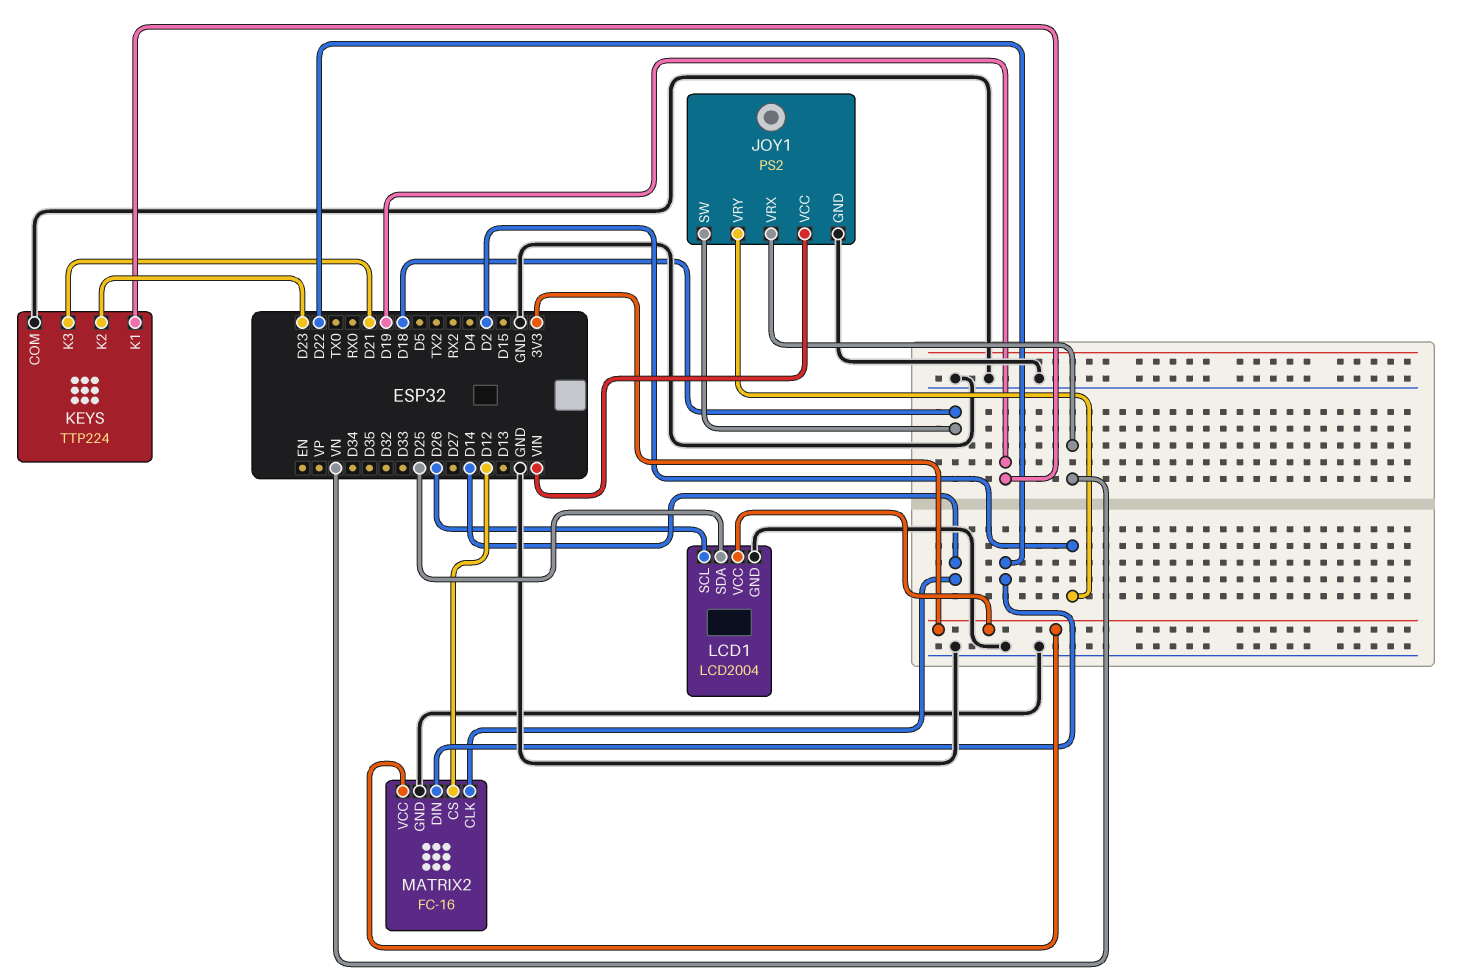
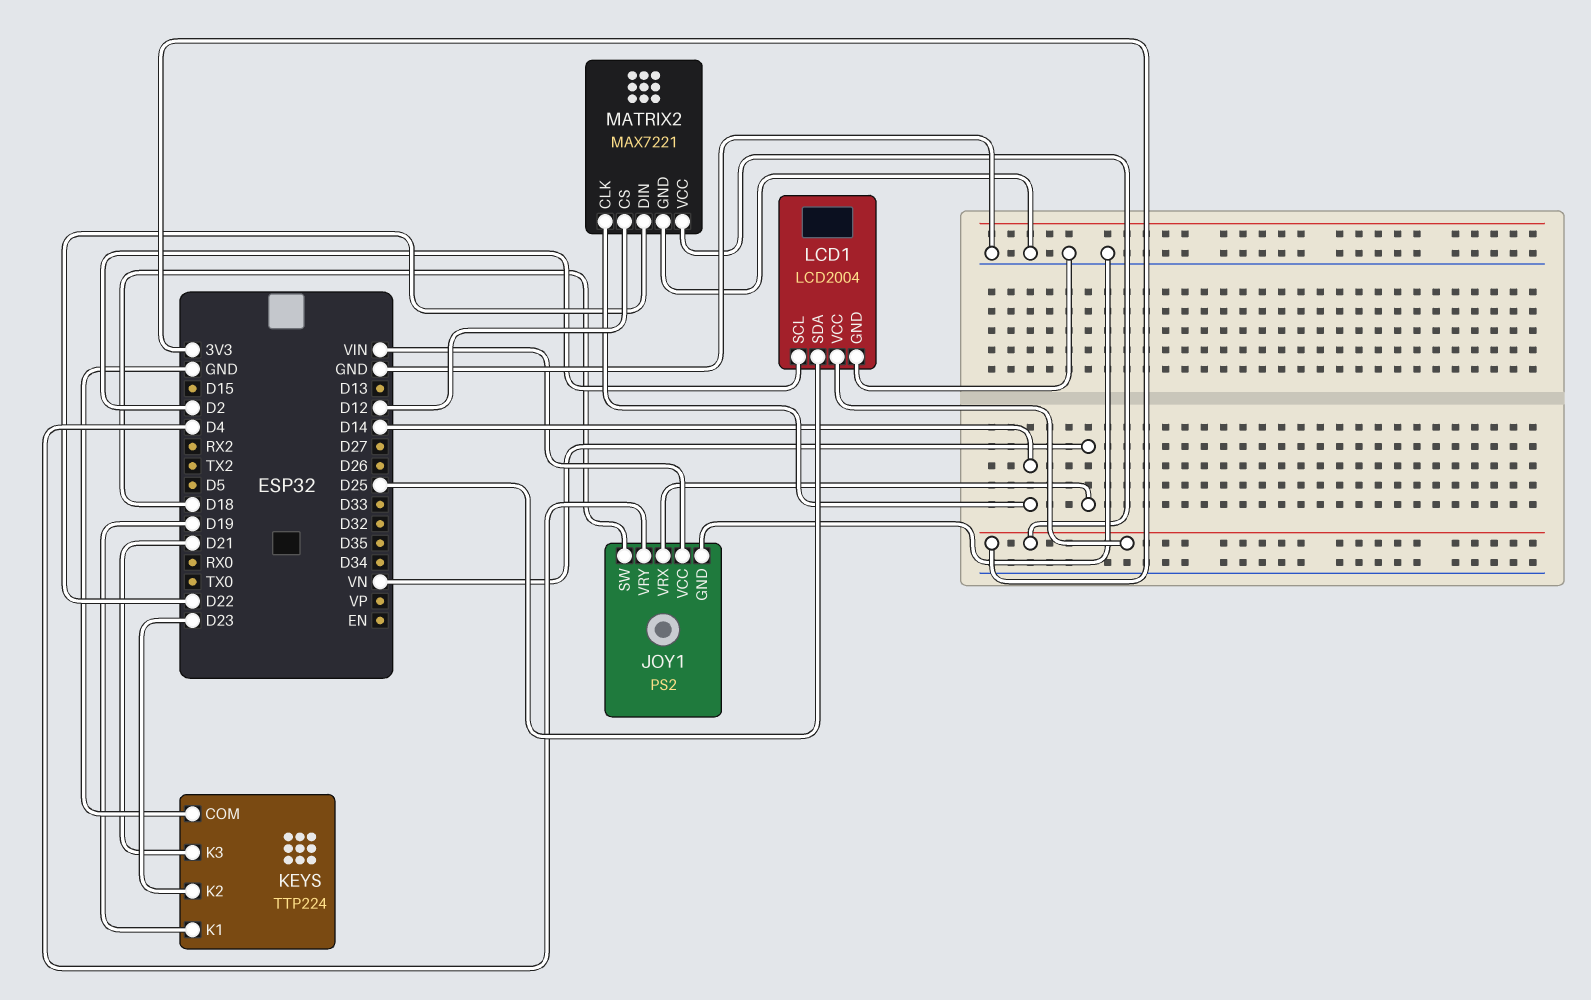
JOY1 pin VRY: D2 -> D4
LCD1 pin SCL: D26 -> D2
MATRIX2: FC-16 -> MAX7221

